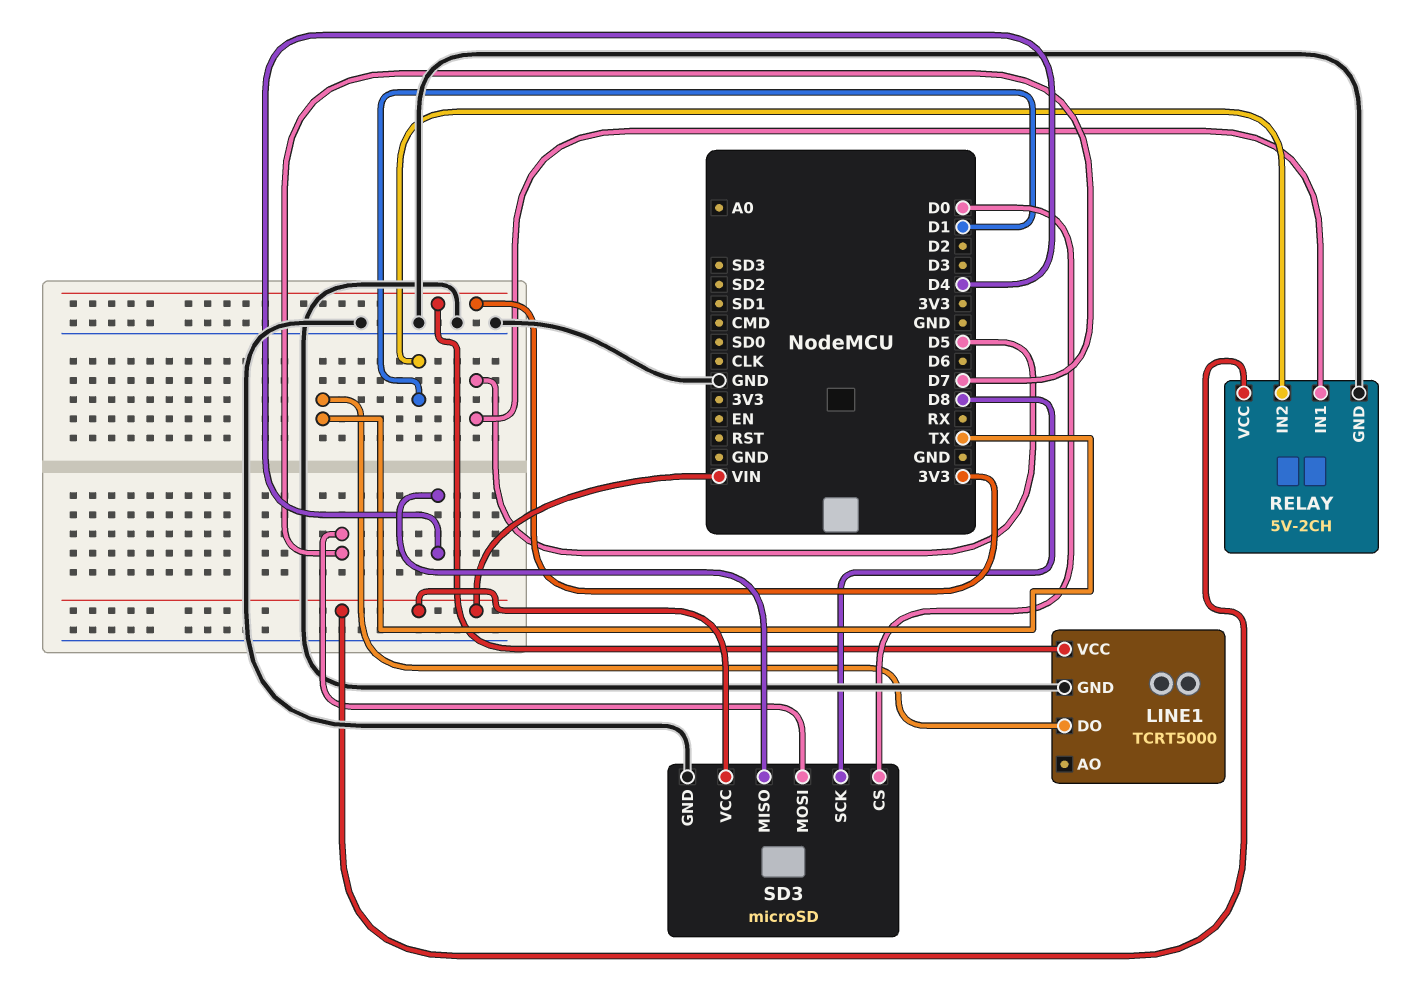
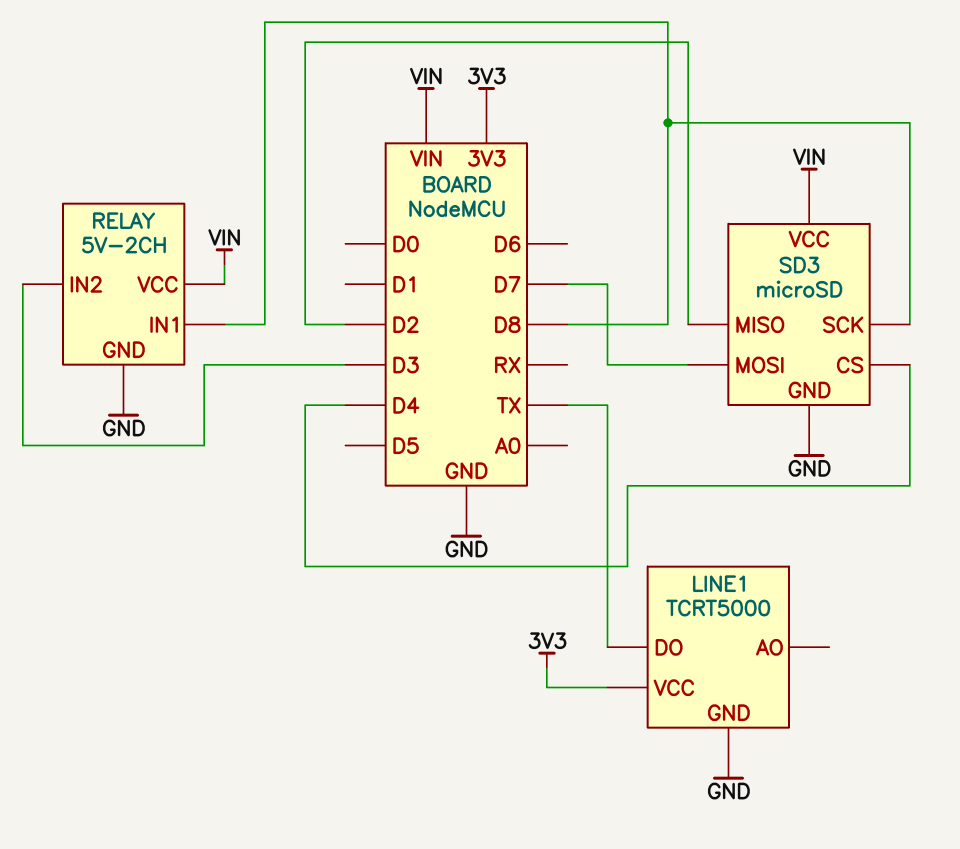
RELAY pin IN1: D5 -> D8
RELAY pin IN2: D1 -> D3
SD3 pin CS: D0 -> D4
SD3 pin MISO: D4 -> D2

